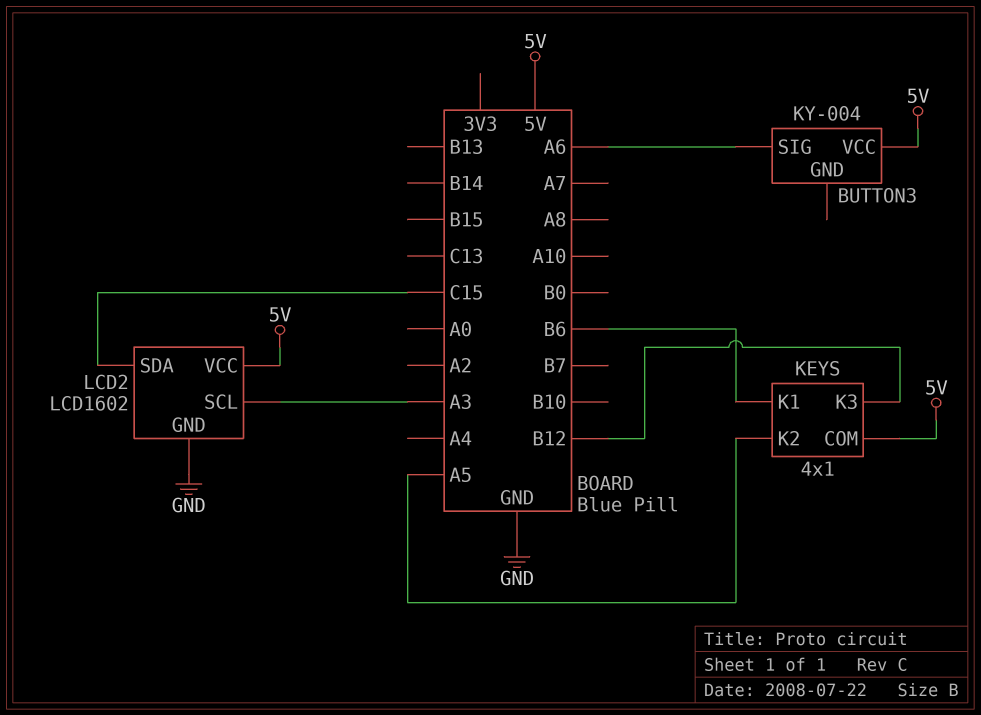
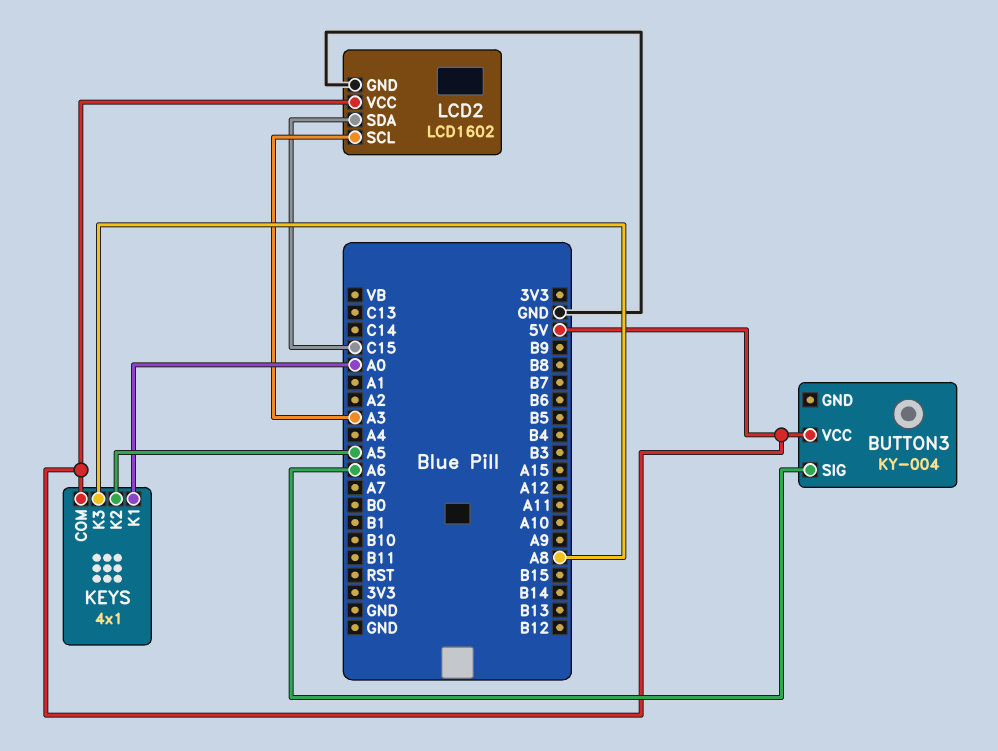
KEYS pin K1: B6 -> A0
KEYS pin K3: B12 -> A8

